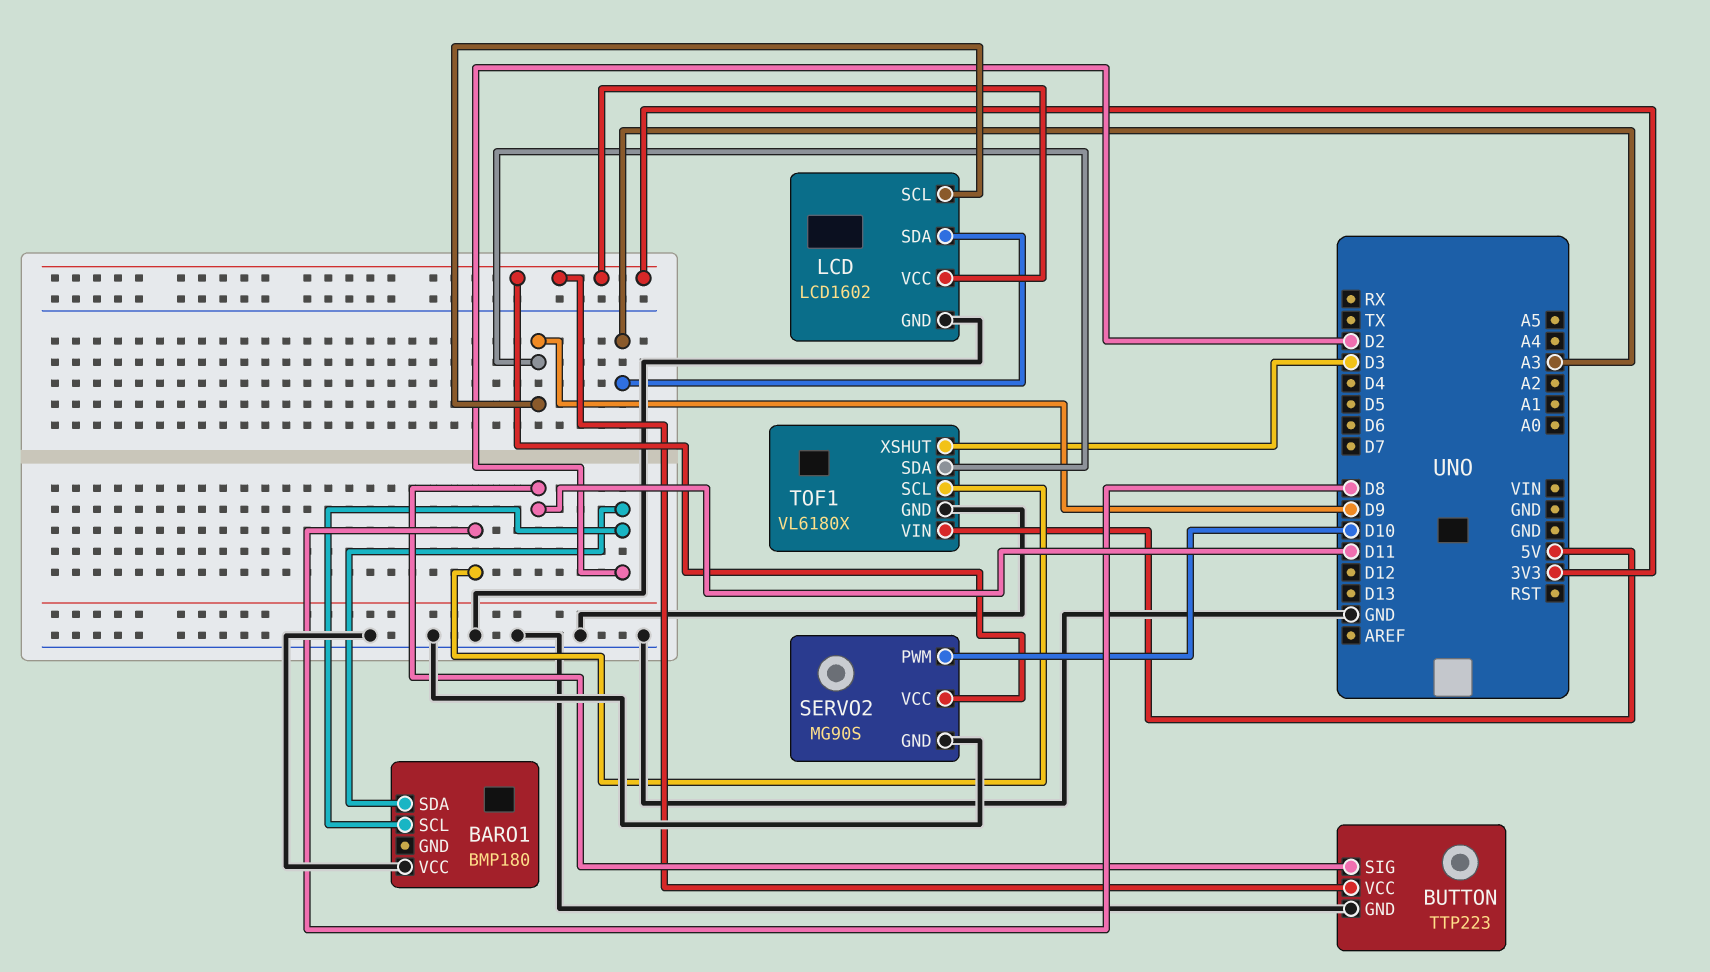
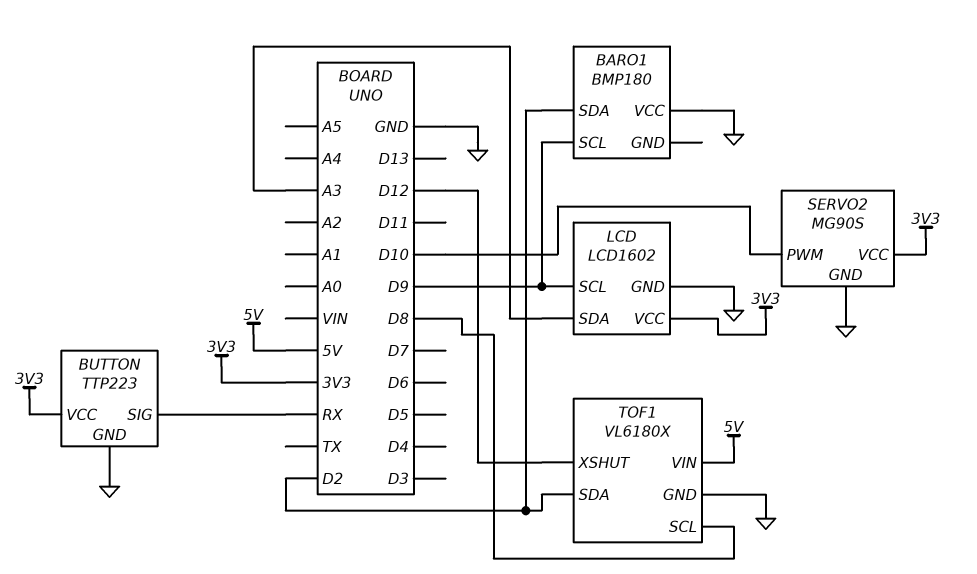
BARO1 pin SCL: D2 -> D9
BUTTON pin SIG: D11 -> RX
TOF1 pin SDA: D9 -> D2
TOF1 pin XSHUT: D3 -> D12

